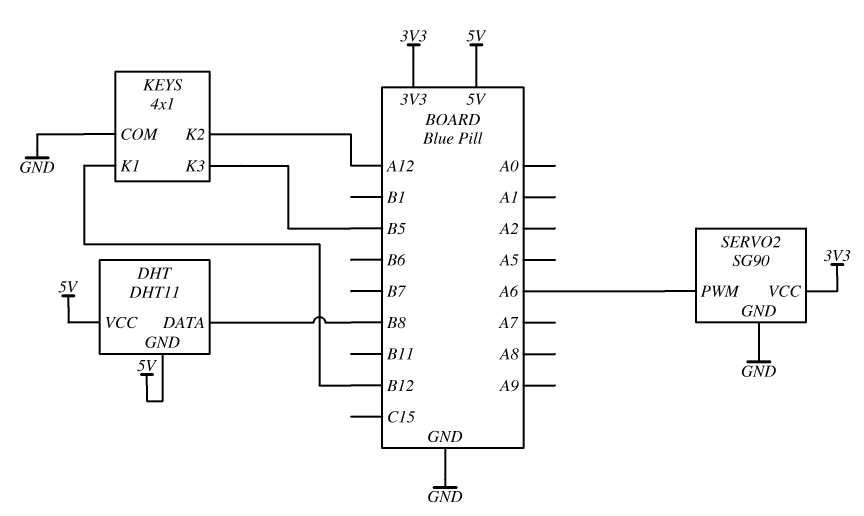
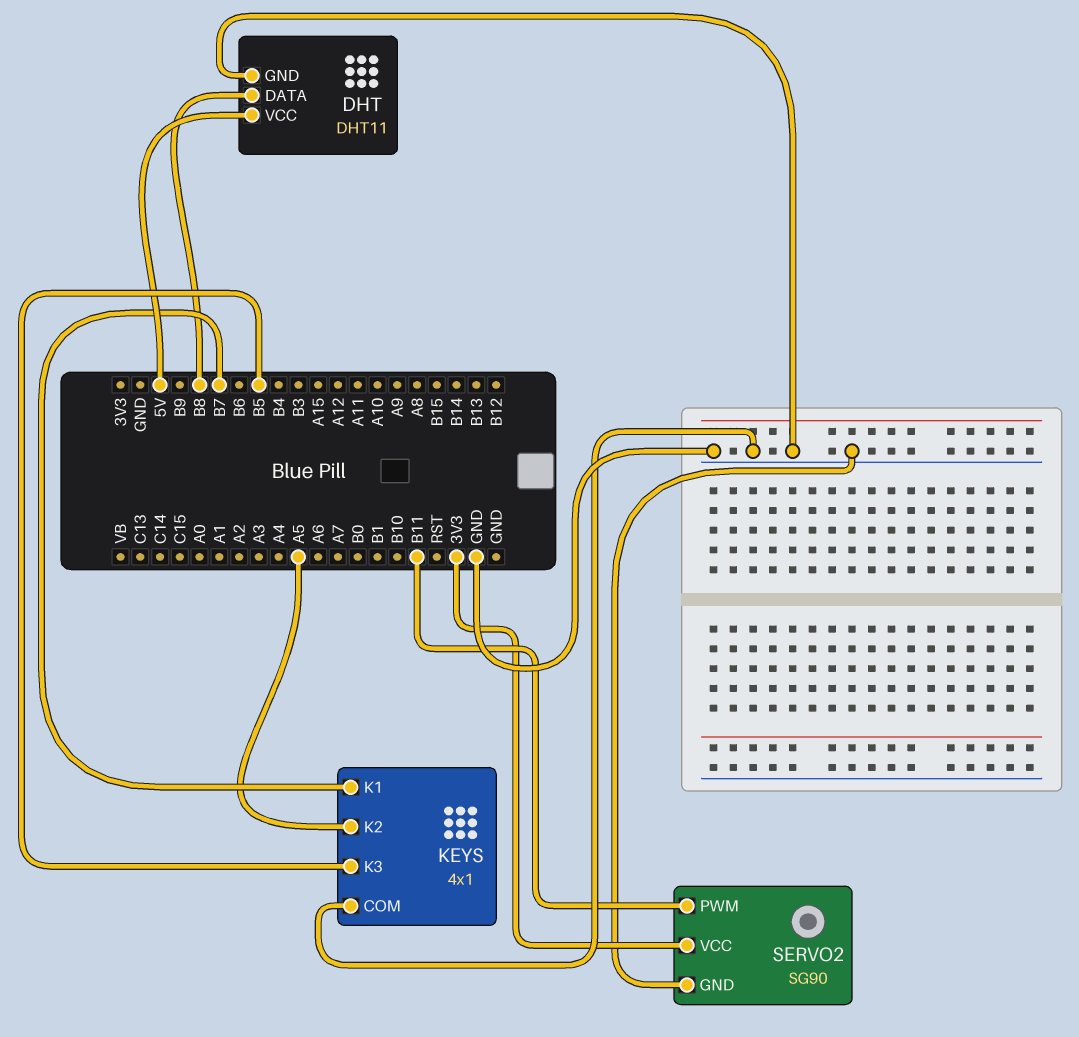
DHT pin GND: 5V -> GND
KEYS pin K1: B12 -> B7
KEYS pin K2: A12 -> A5
SERVO2 pin PWM: A6 -> B11

